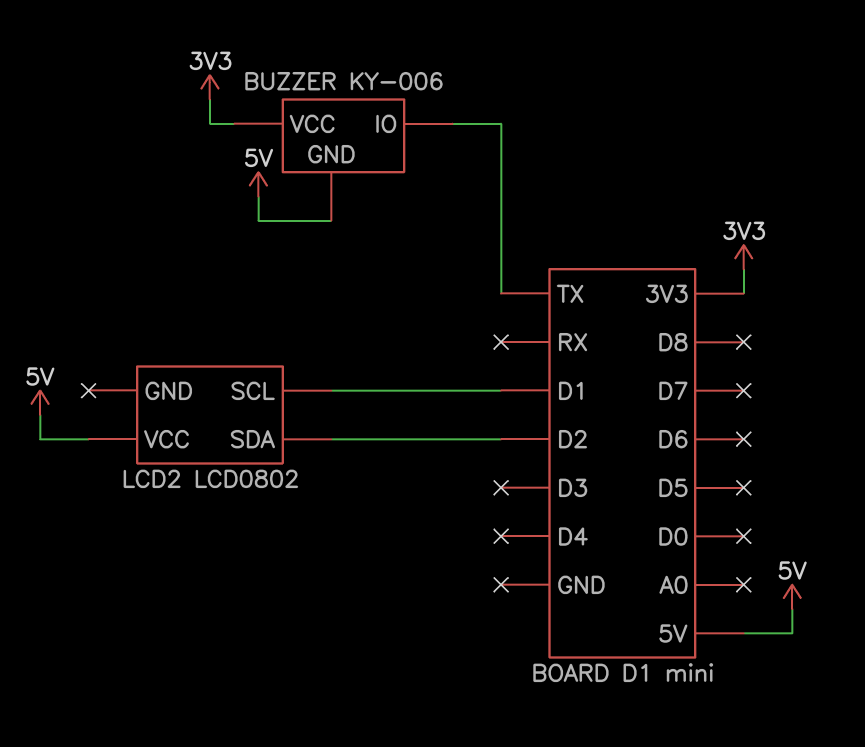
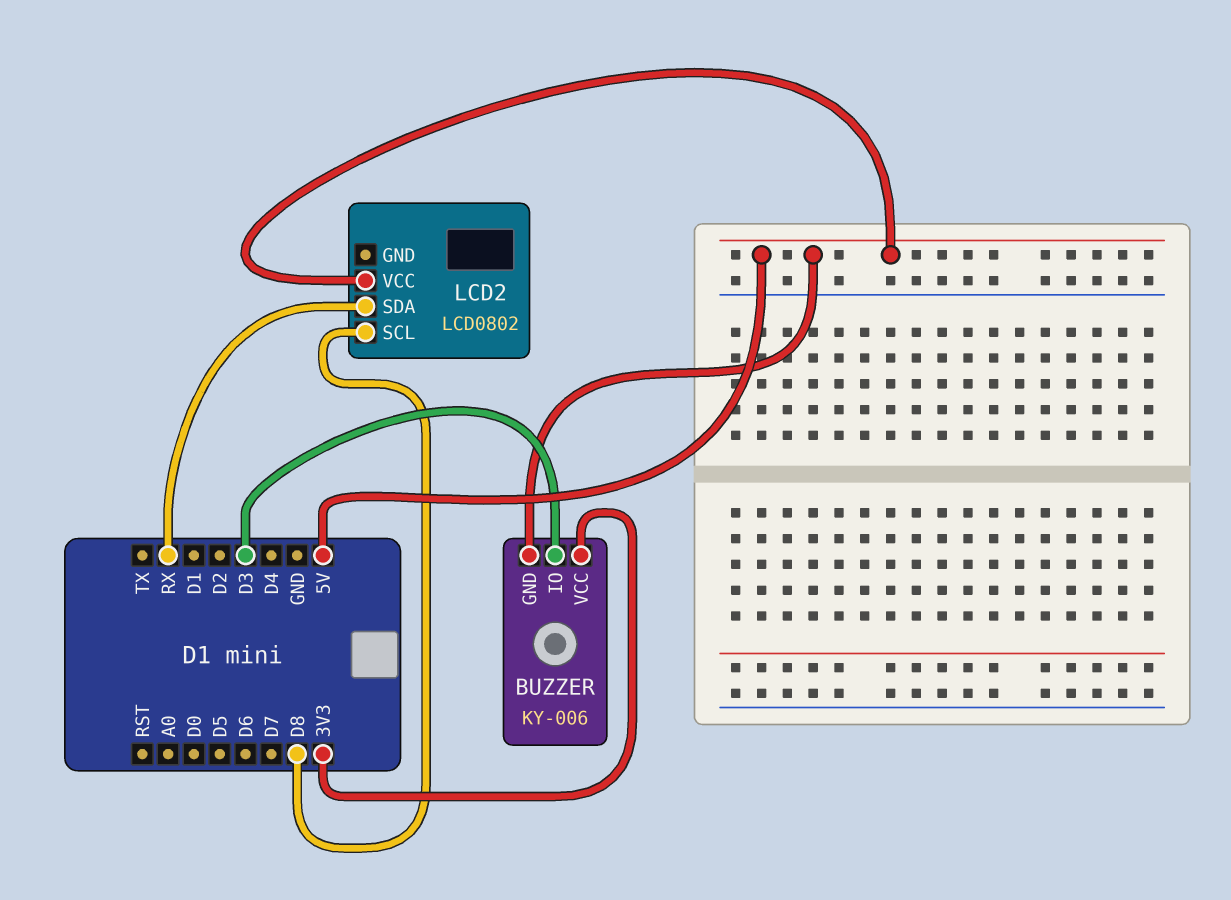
BUZZER pin IO: TX -> D3
LCD2 pin SCL: D1 -> D8
LCD2 pin SDA: D2 -> RX

